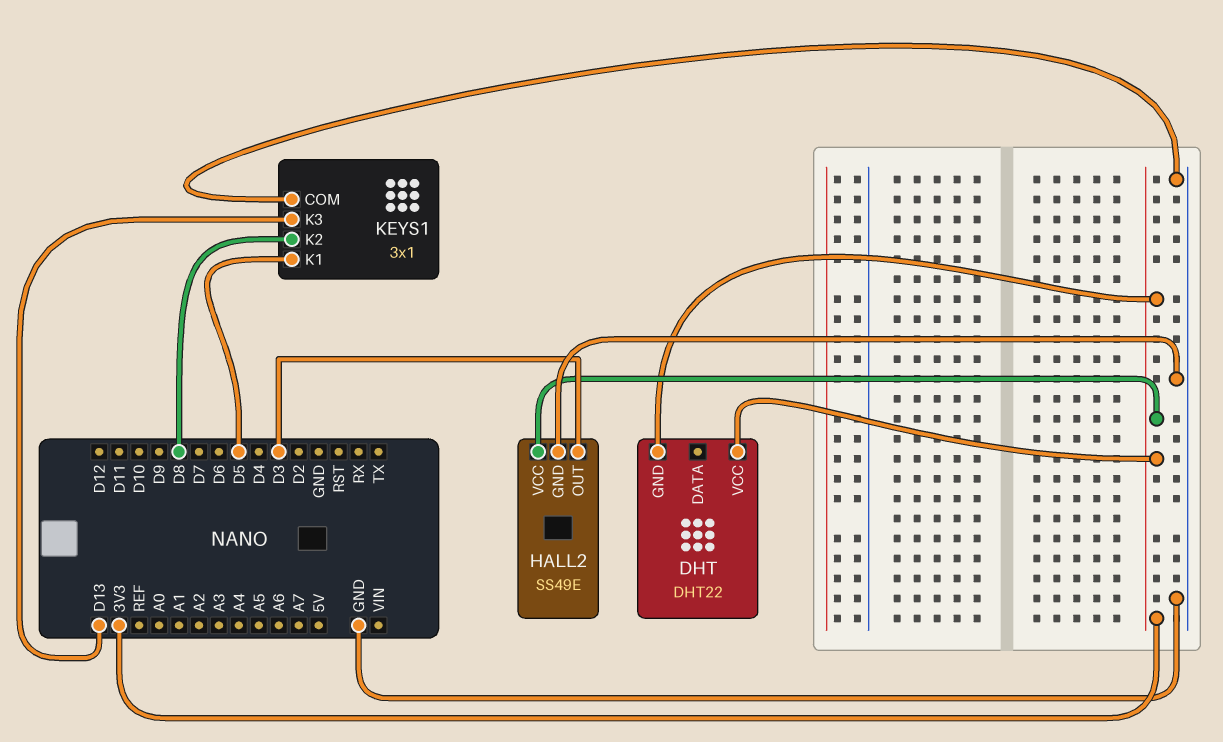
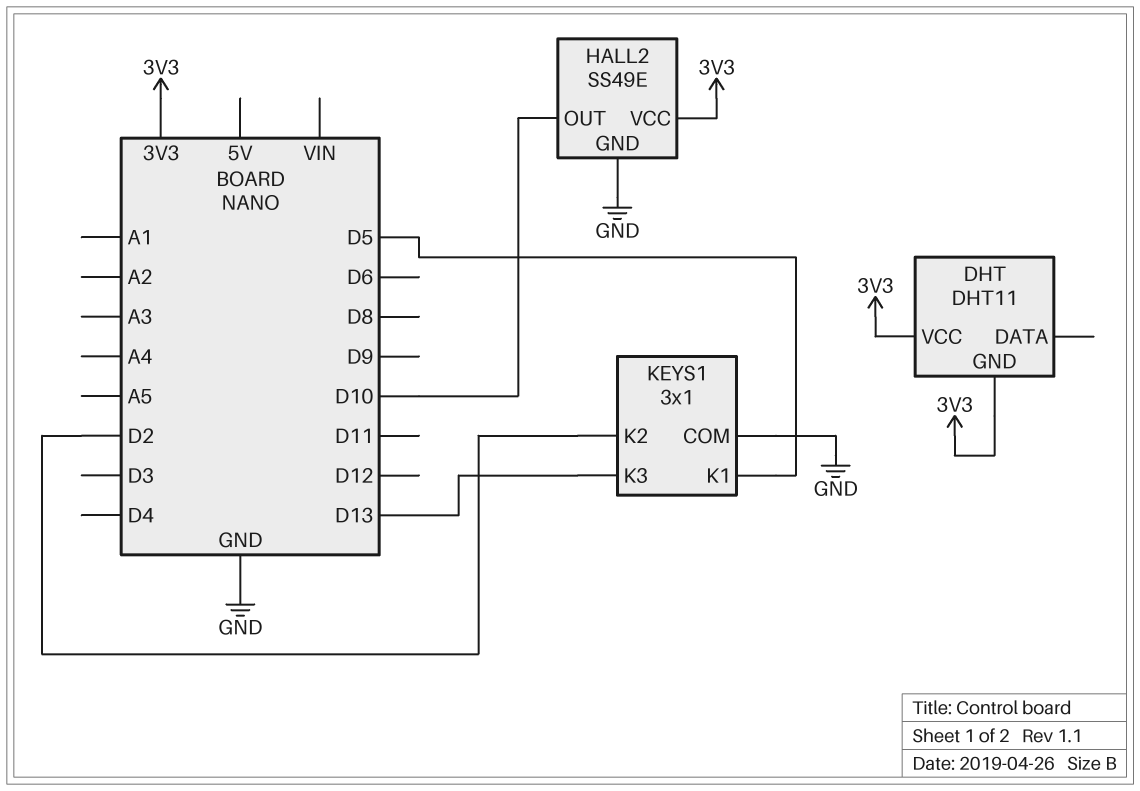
DHT: DHT22 -> DHT11
HALL2 pin OUT: D3 -> D10
KEYS1 pin K2: D8 -> D2

